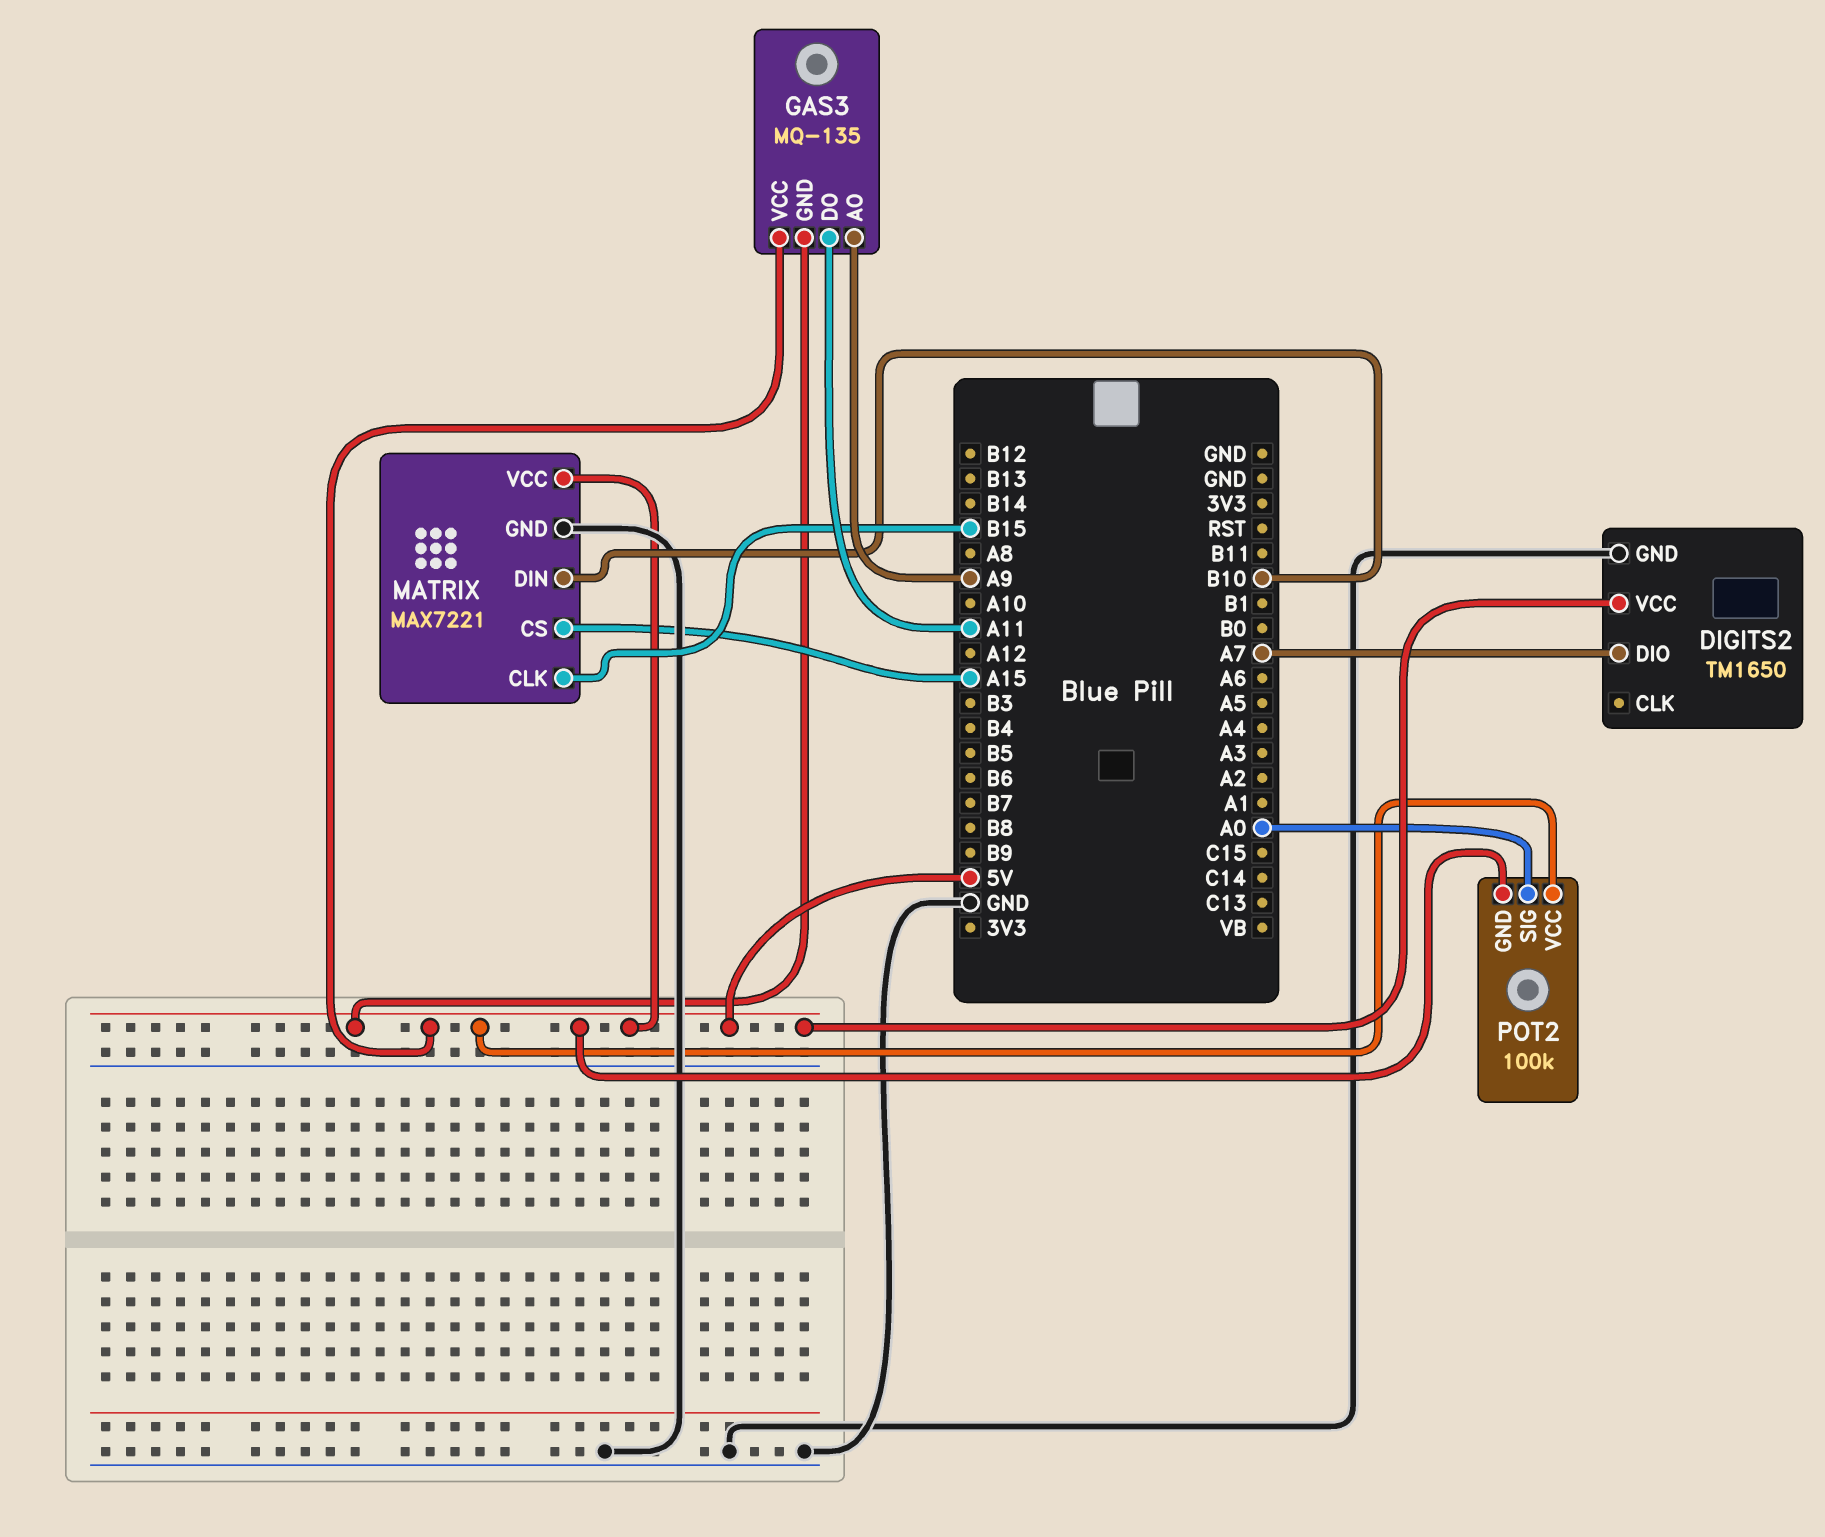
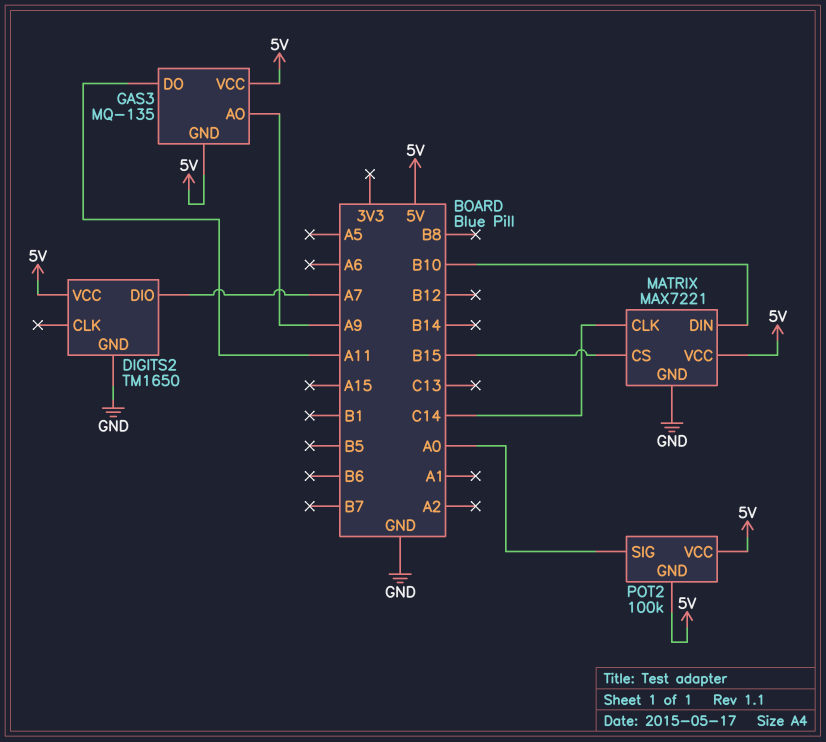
MATRIX pin CLK: B15 -> C14
MATRIX pin CS: A15 -> B15

